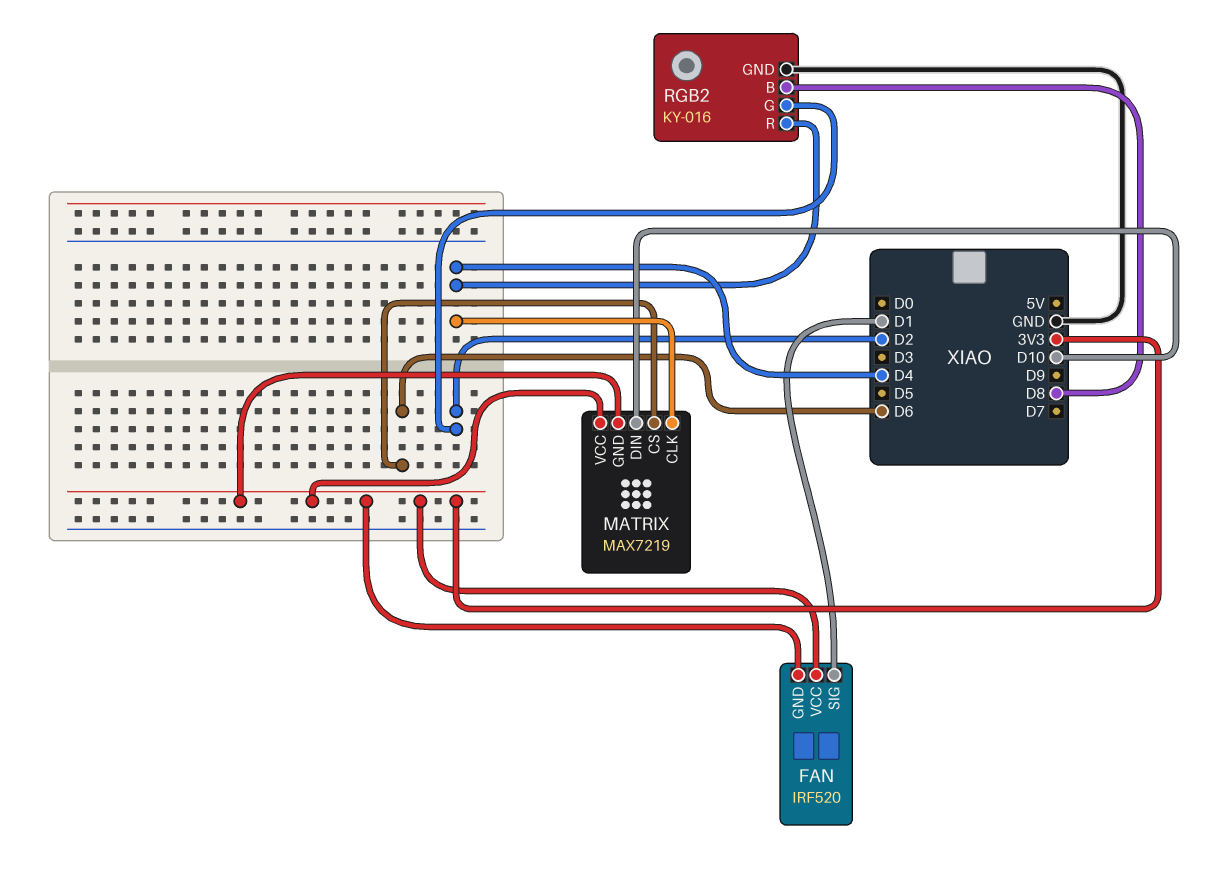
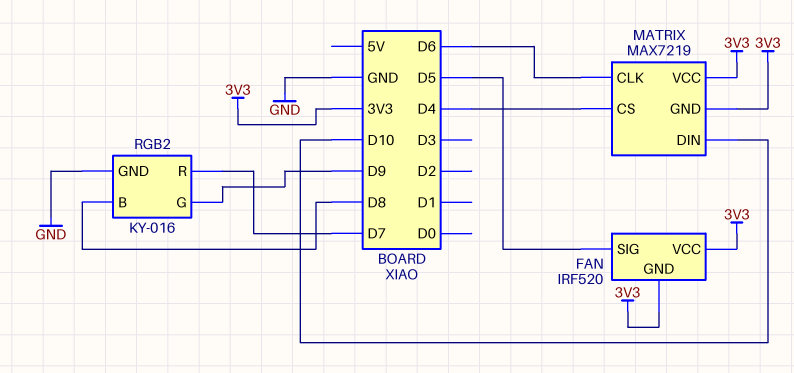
FAN pin SIG: D1 -> D5
MATRIX pin CLK: D4 -> D6
MATRIX pin CS: D6 -> D4
RGB2 pin G: D2 -> D9
RGB2 pin R: D4 -> D7

